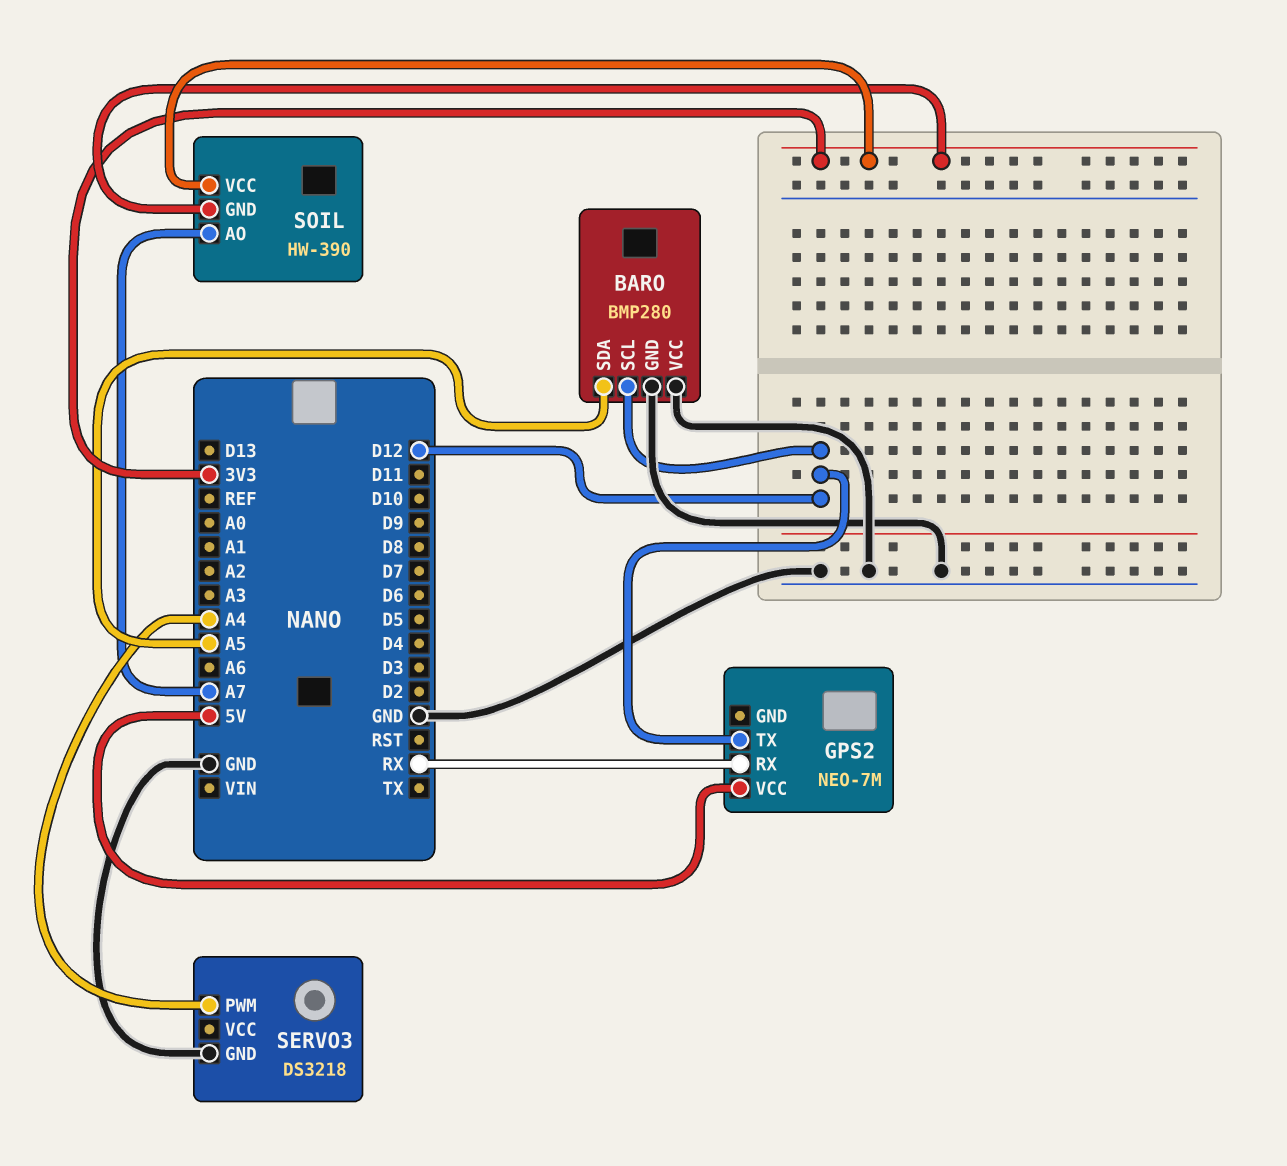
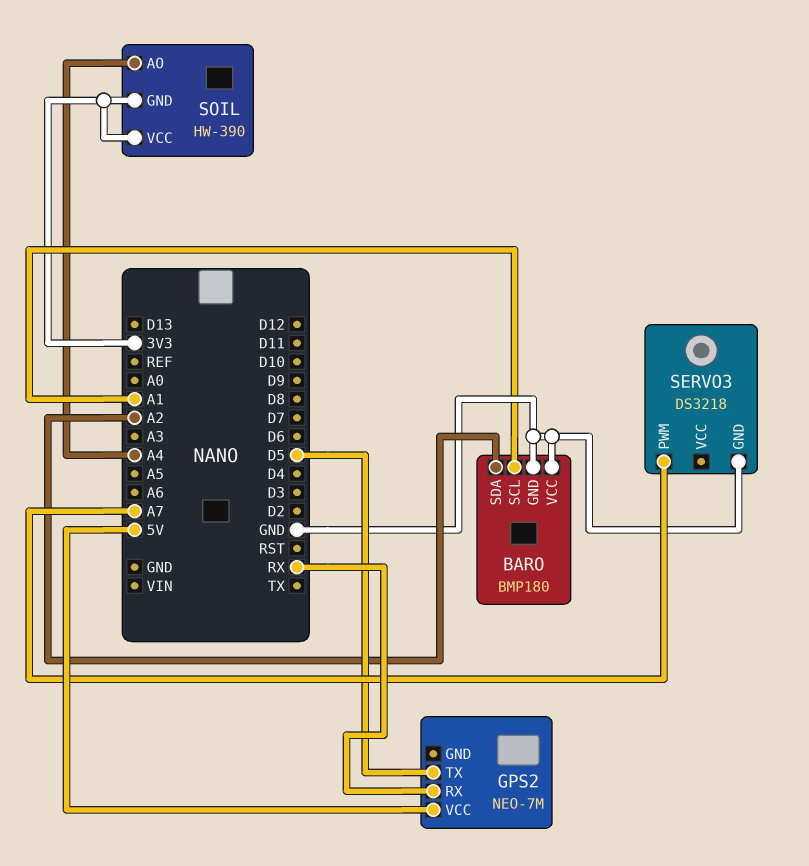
BARO: BMP280 -> BMP180
BARO pin SCL: D12 -> A1
BARO pin SDA: A5 -> A2
GPS2 pin TX: D12 -> D5
SERVO3 pin PWM: A4 -> A7
SOIL pin AO: A7 -> A4

